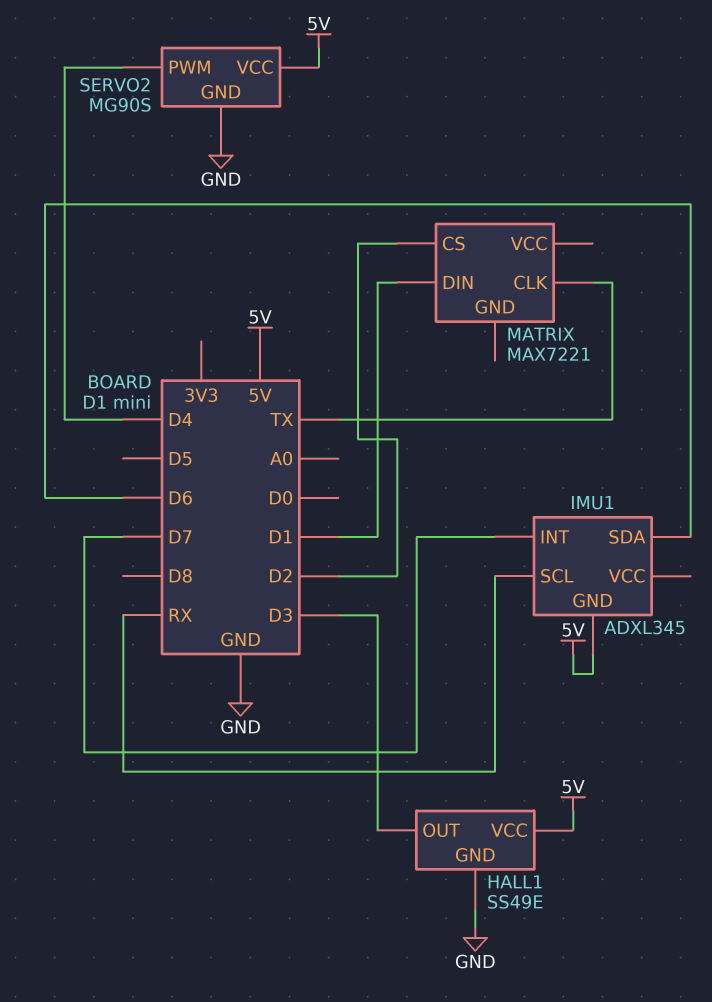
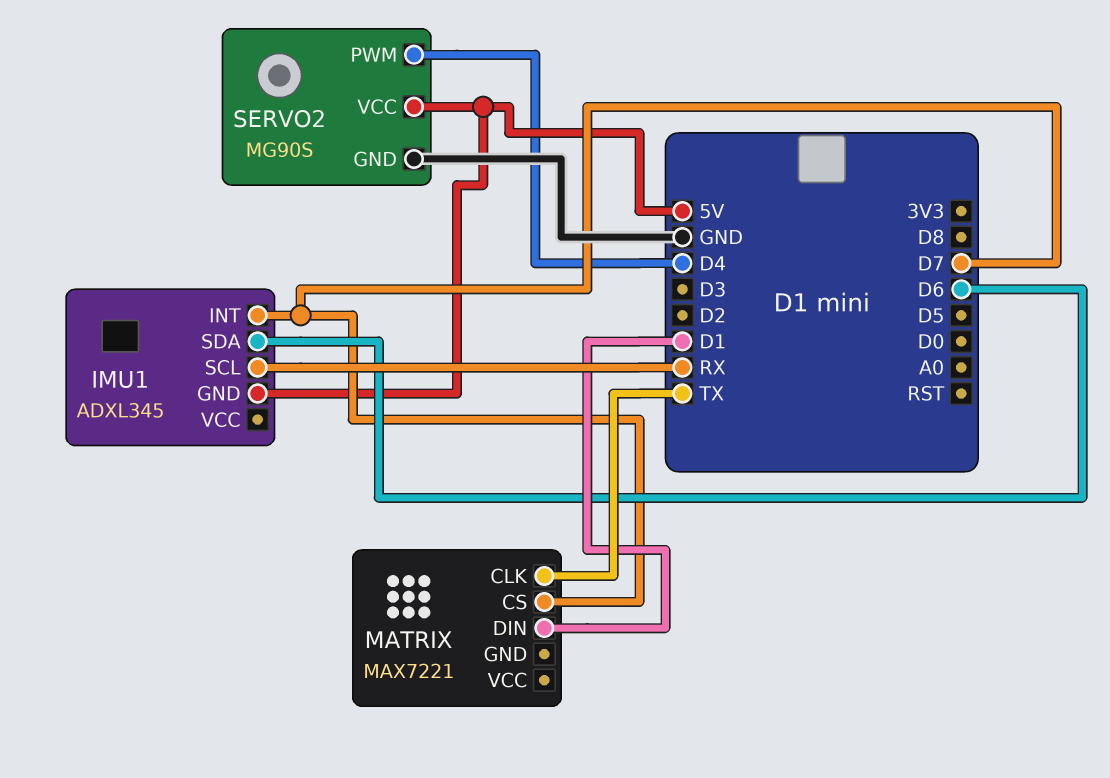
HALL1: SS49E -> none
HALL1 pin GND: GND -> none
HALL1 pin OUT: D3 -> none
HALL1 pin VCC: 5V -> none
MATRIX pin CS: D2 -> D7

